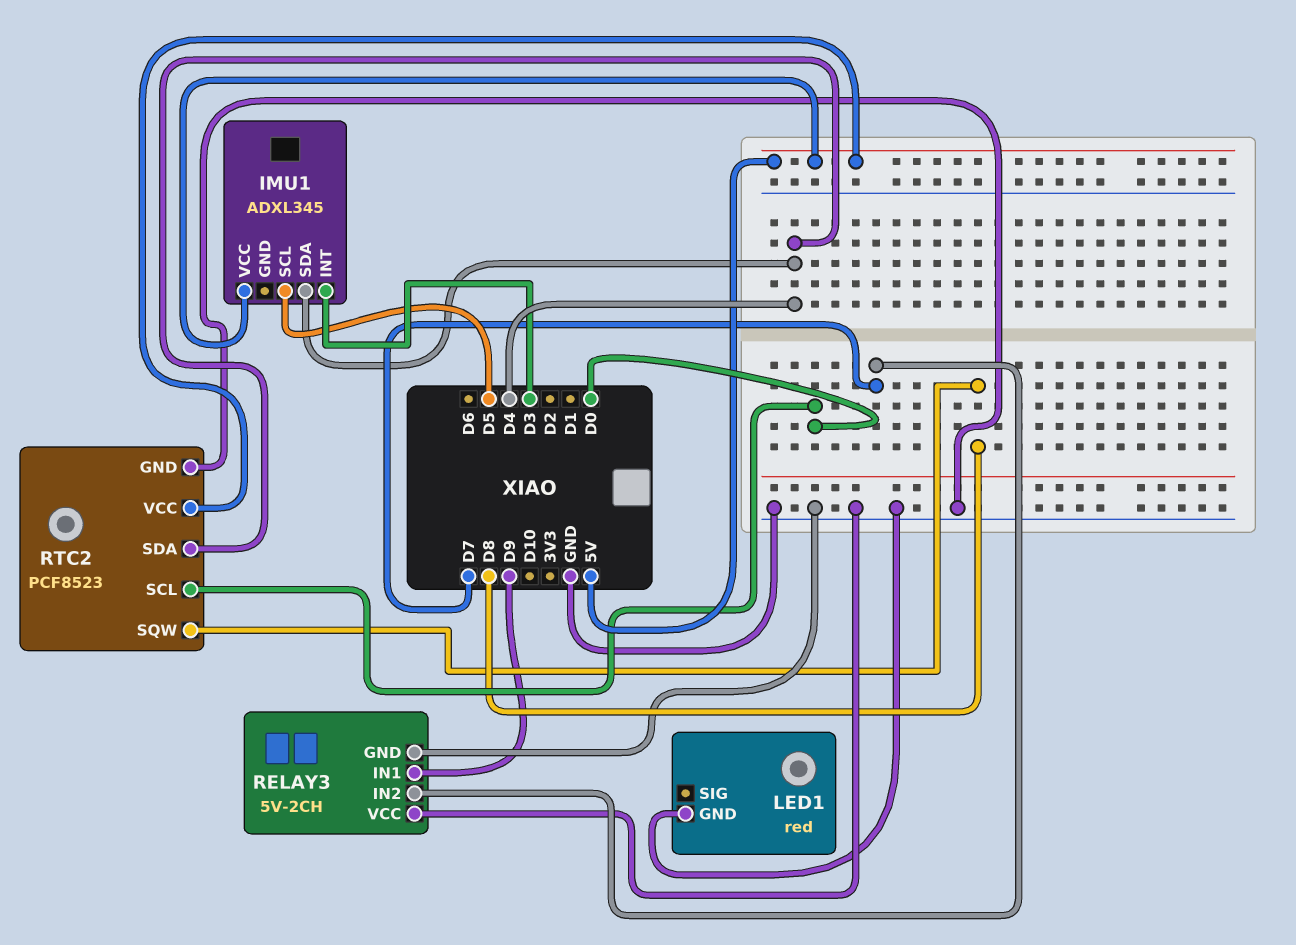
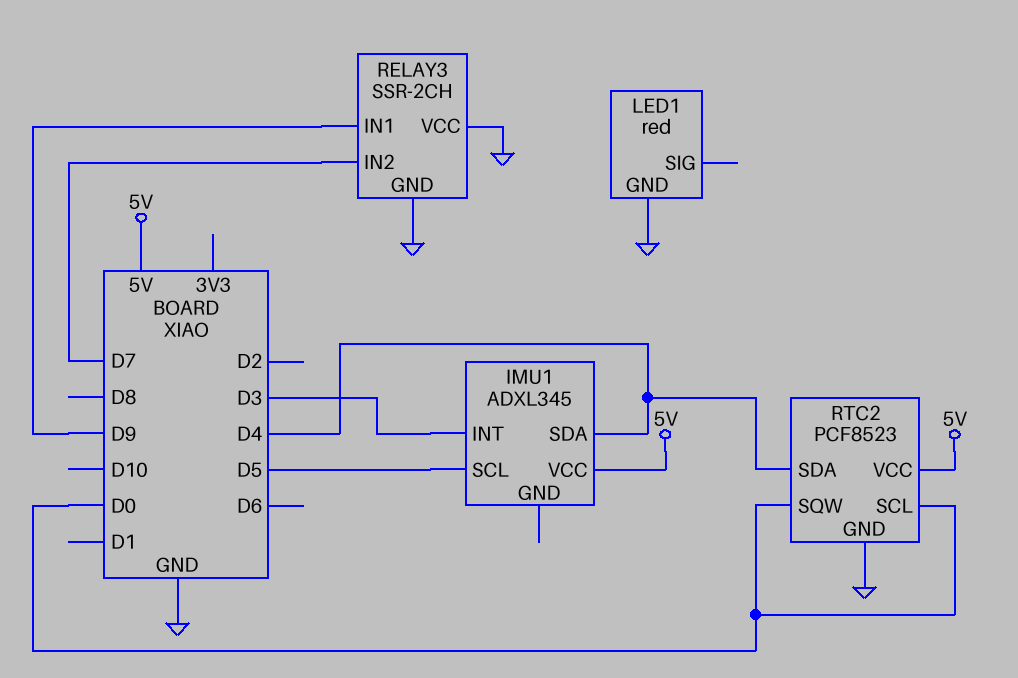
RELAY3: 5V-2CH -> SSR-2CH
RTC2 pin SQW: D8 -> D0

